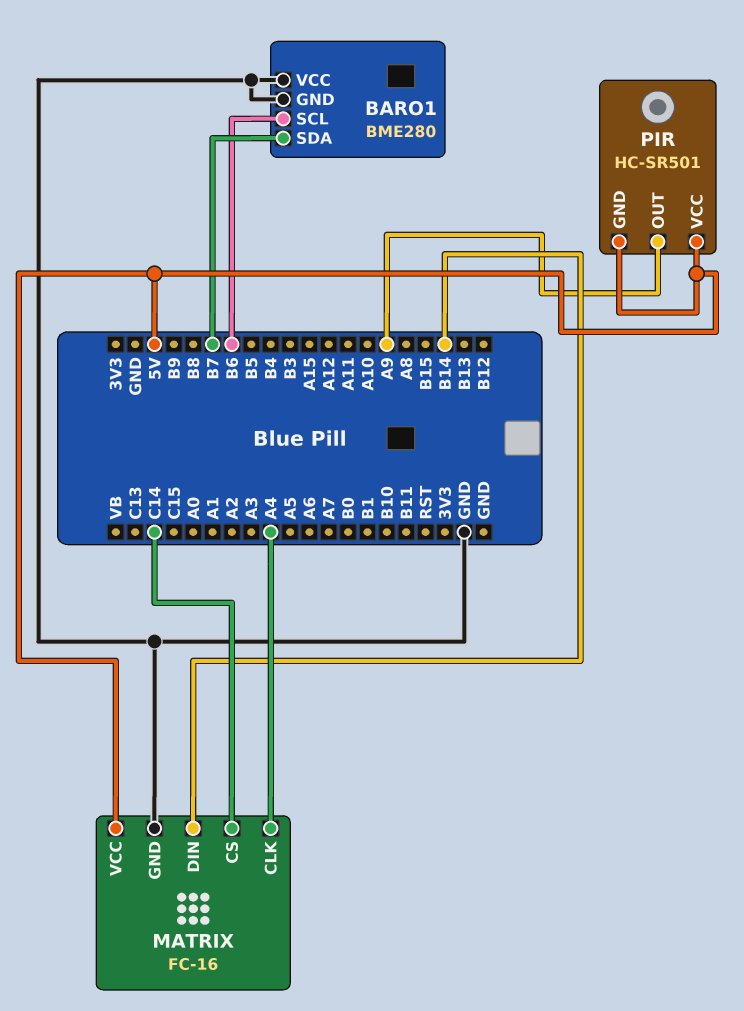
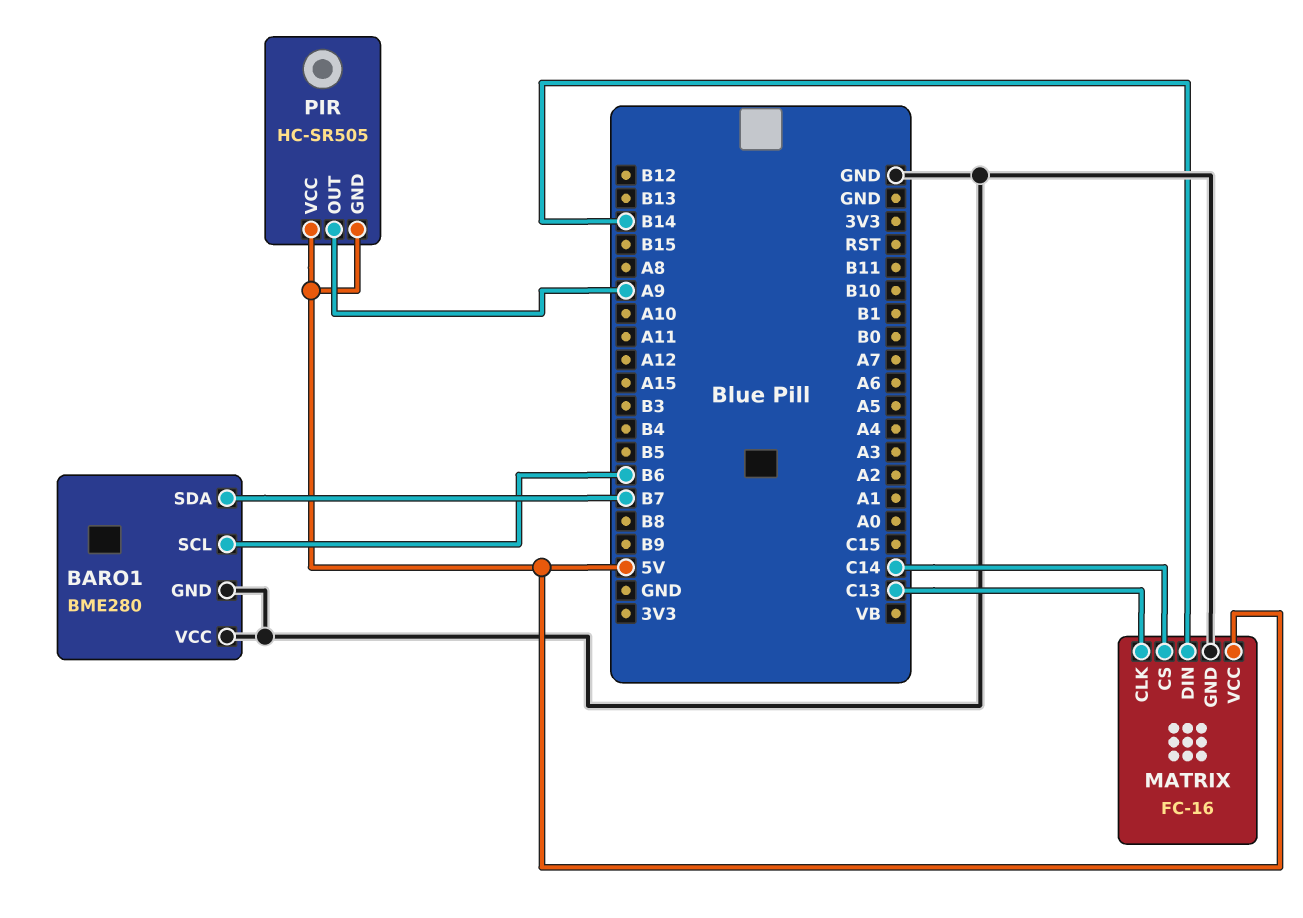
MATRIX pin CLK: A4 -> C13
PIR: HC-SR501 -> HC-SR505

